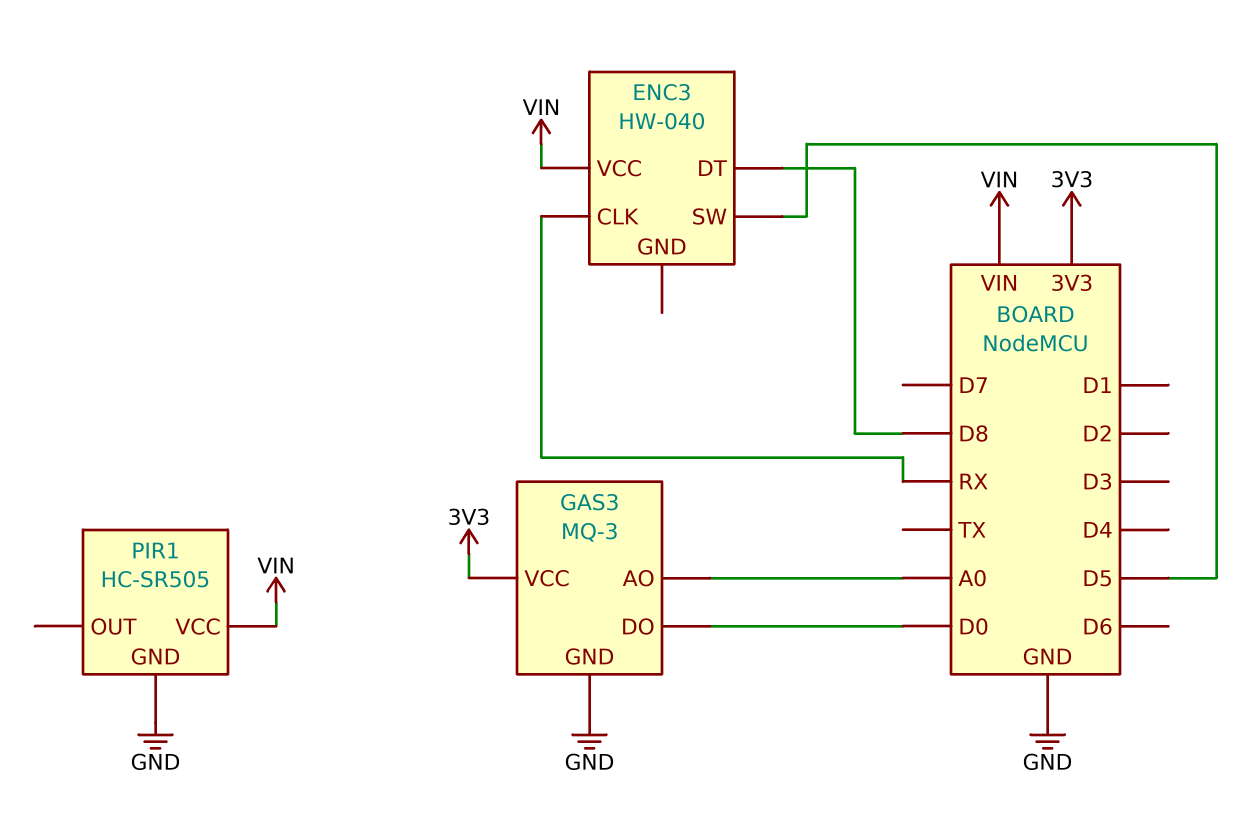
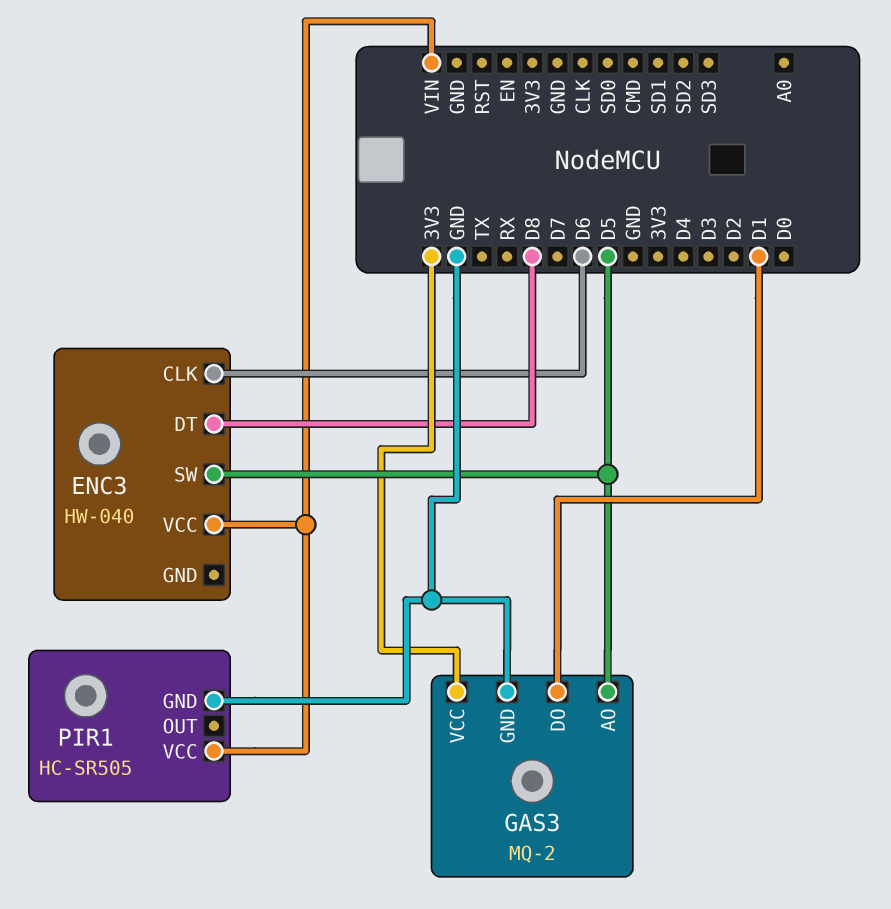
ENC3 pin CLK: RX -> D6
GAS3: MQ-3 -> MQ-2
GAS3 pin AO: A0 -> D5
GAS3 pin DO: D0 -> D1

